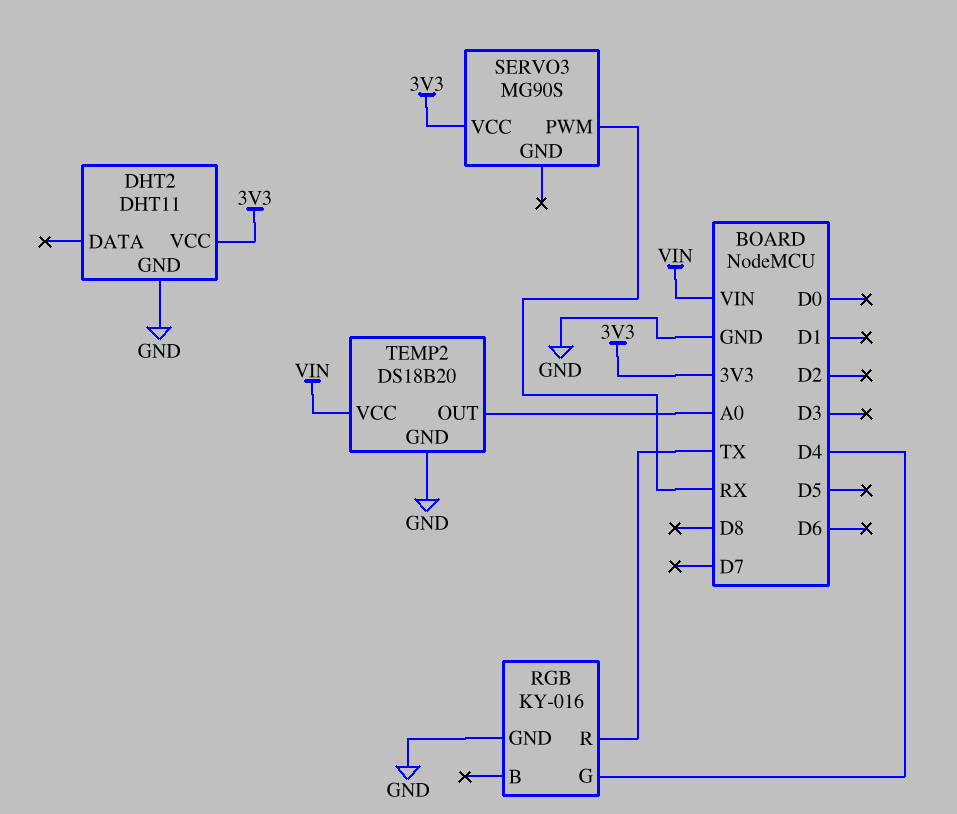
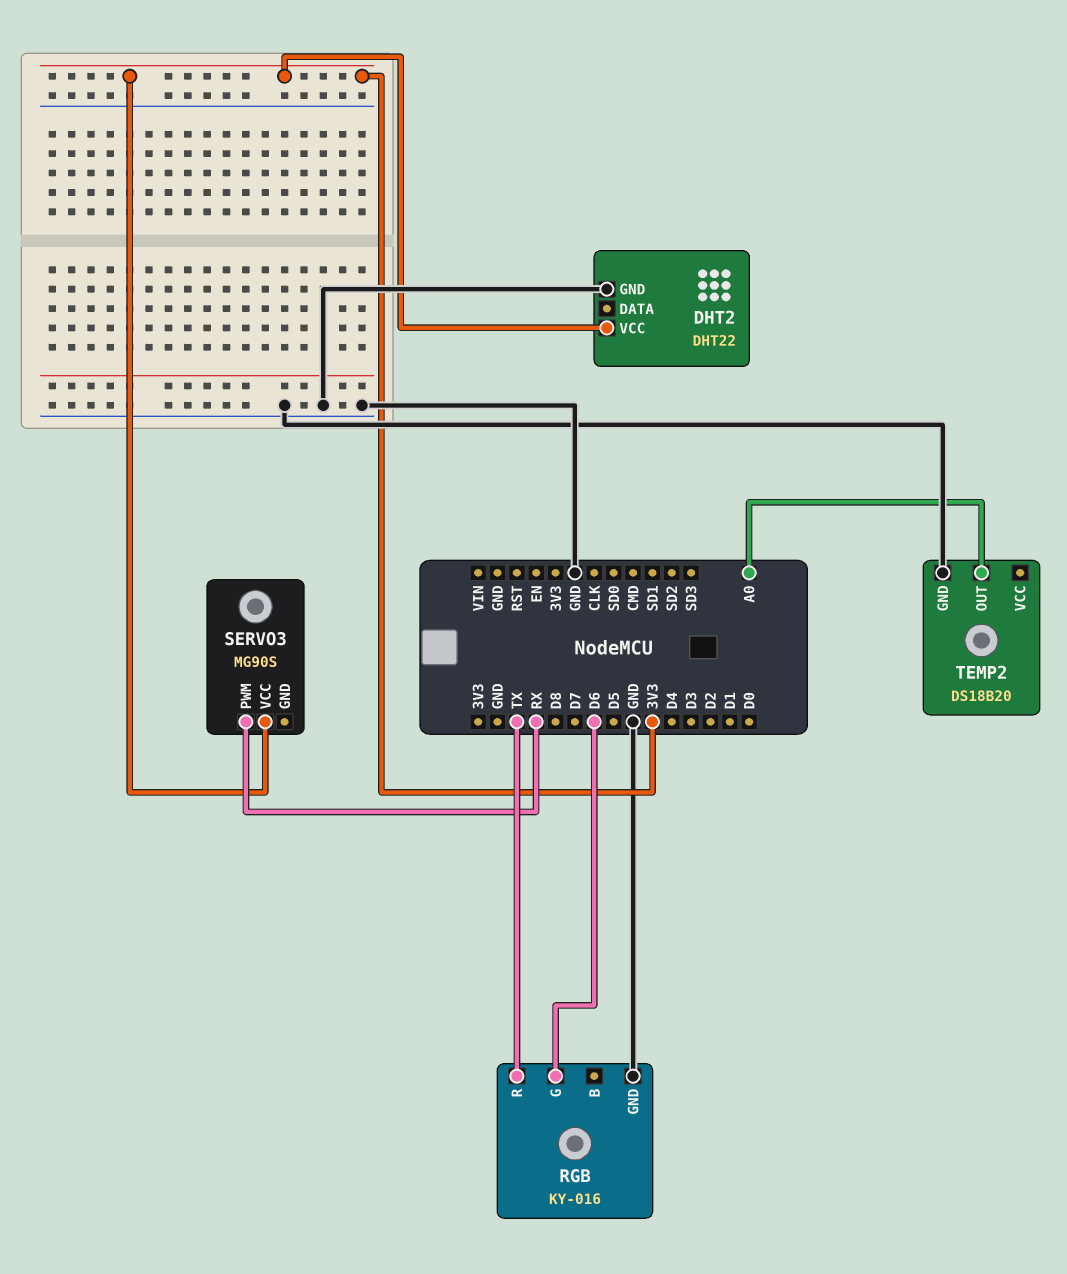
DHT2: DHT11 -> DHT22
RGB pin G: D4 -> D6
TEMP2 pin VCC: VIN -> none

